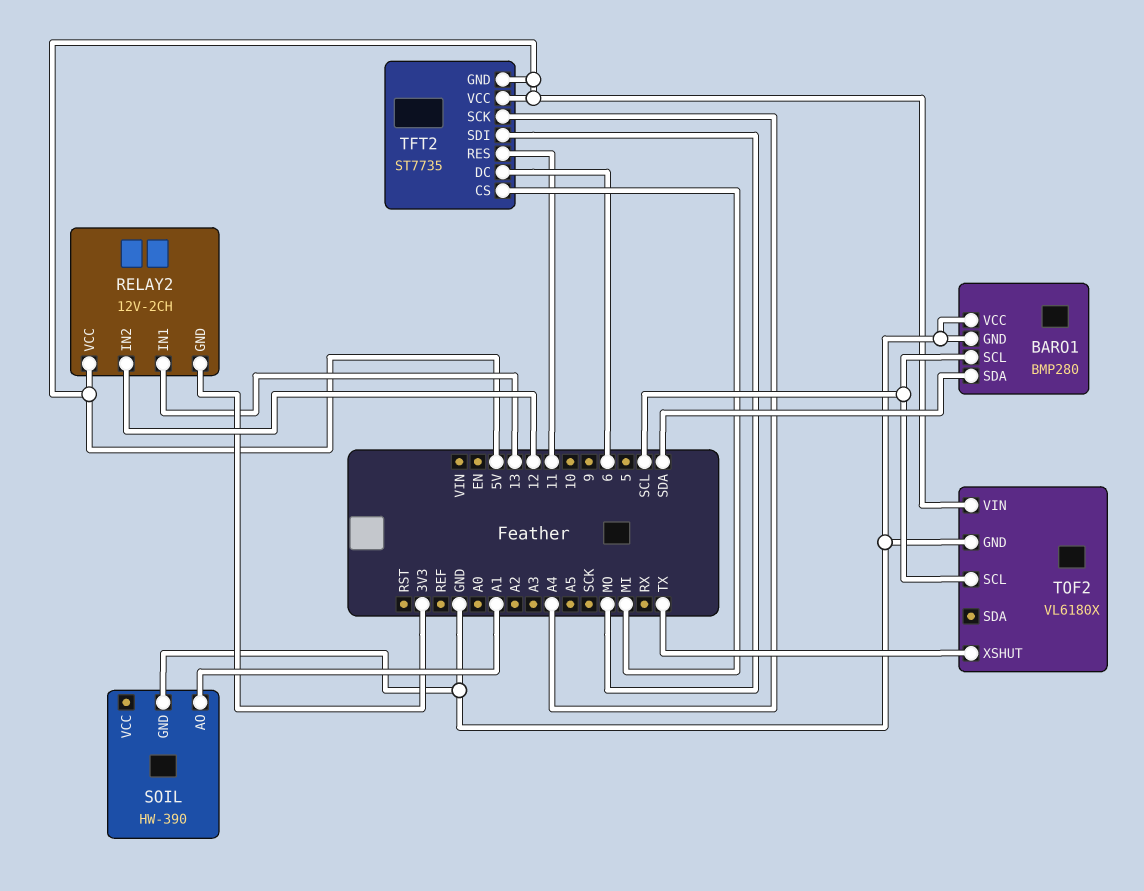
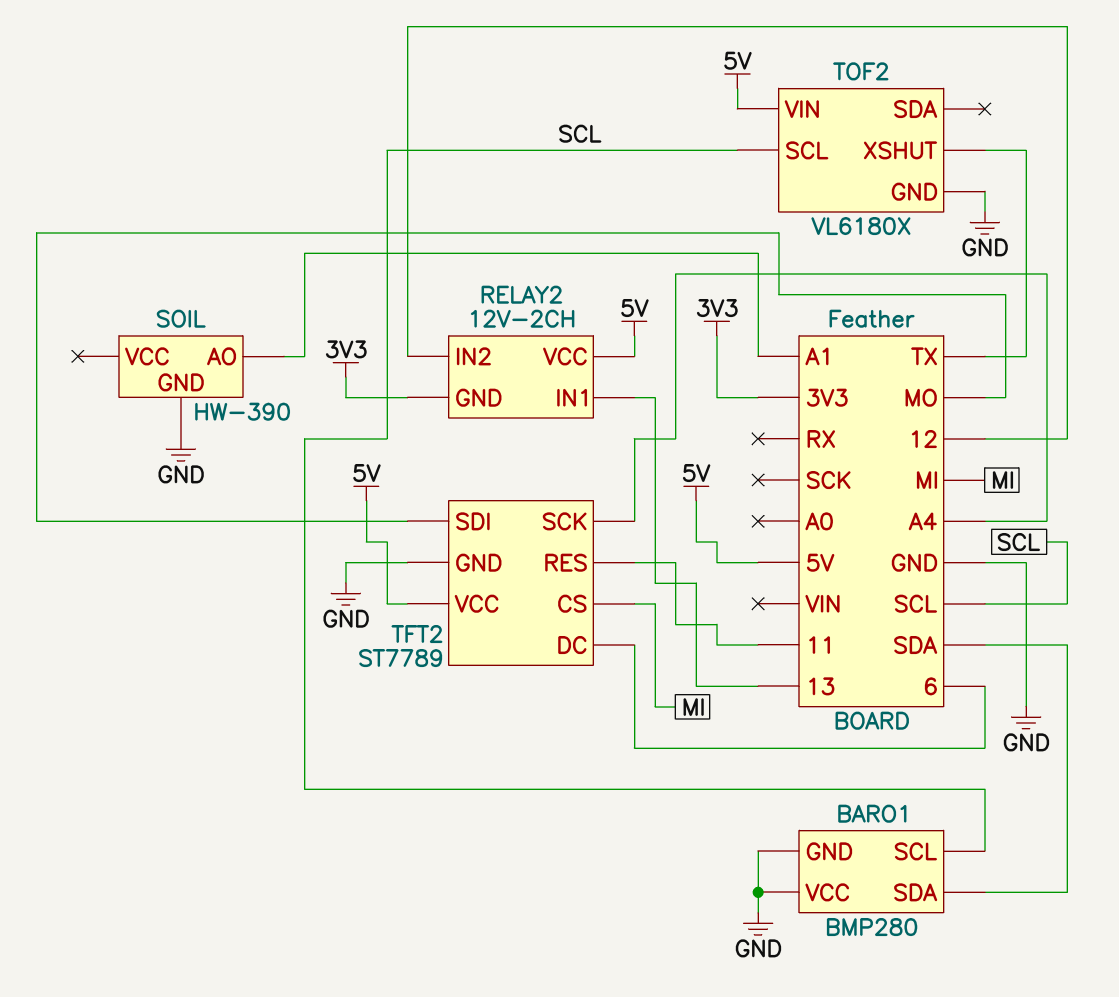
TFT2: ST7735 -> ST7789
TFT2 pin GND: 5V -> GND

